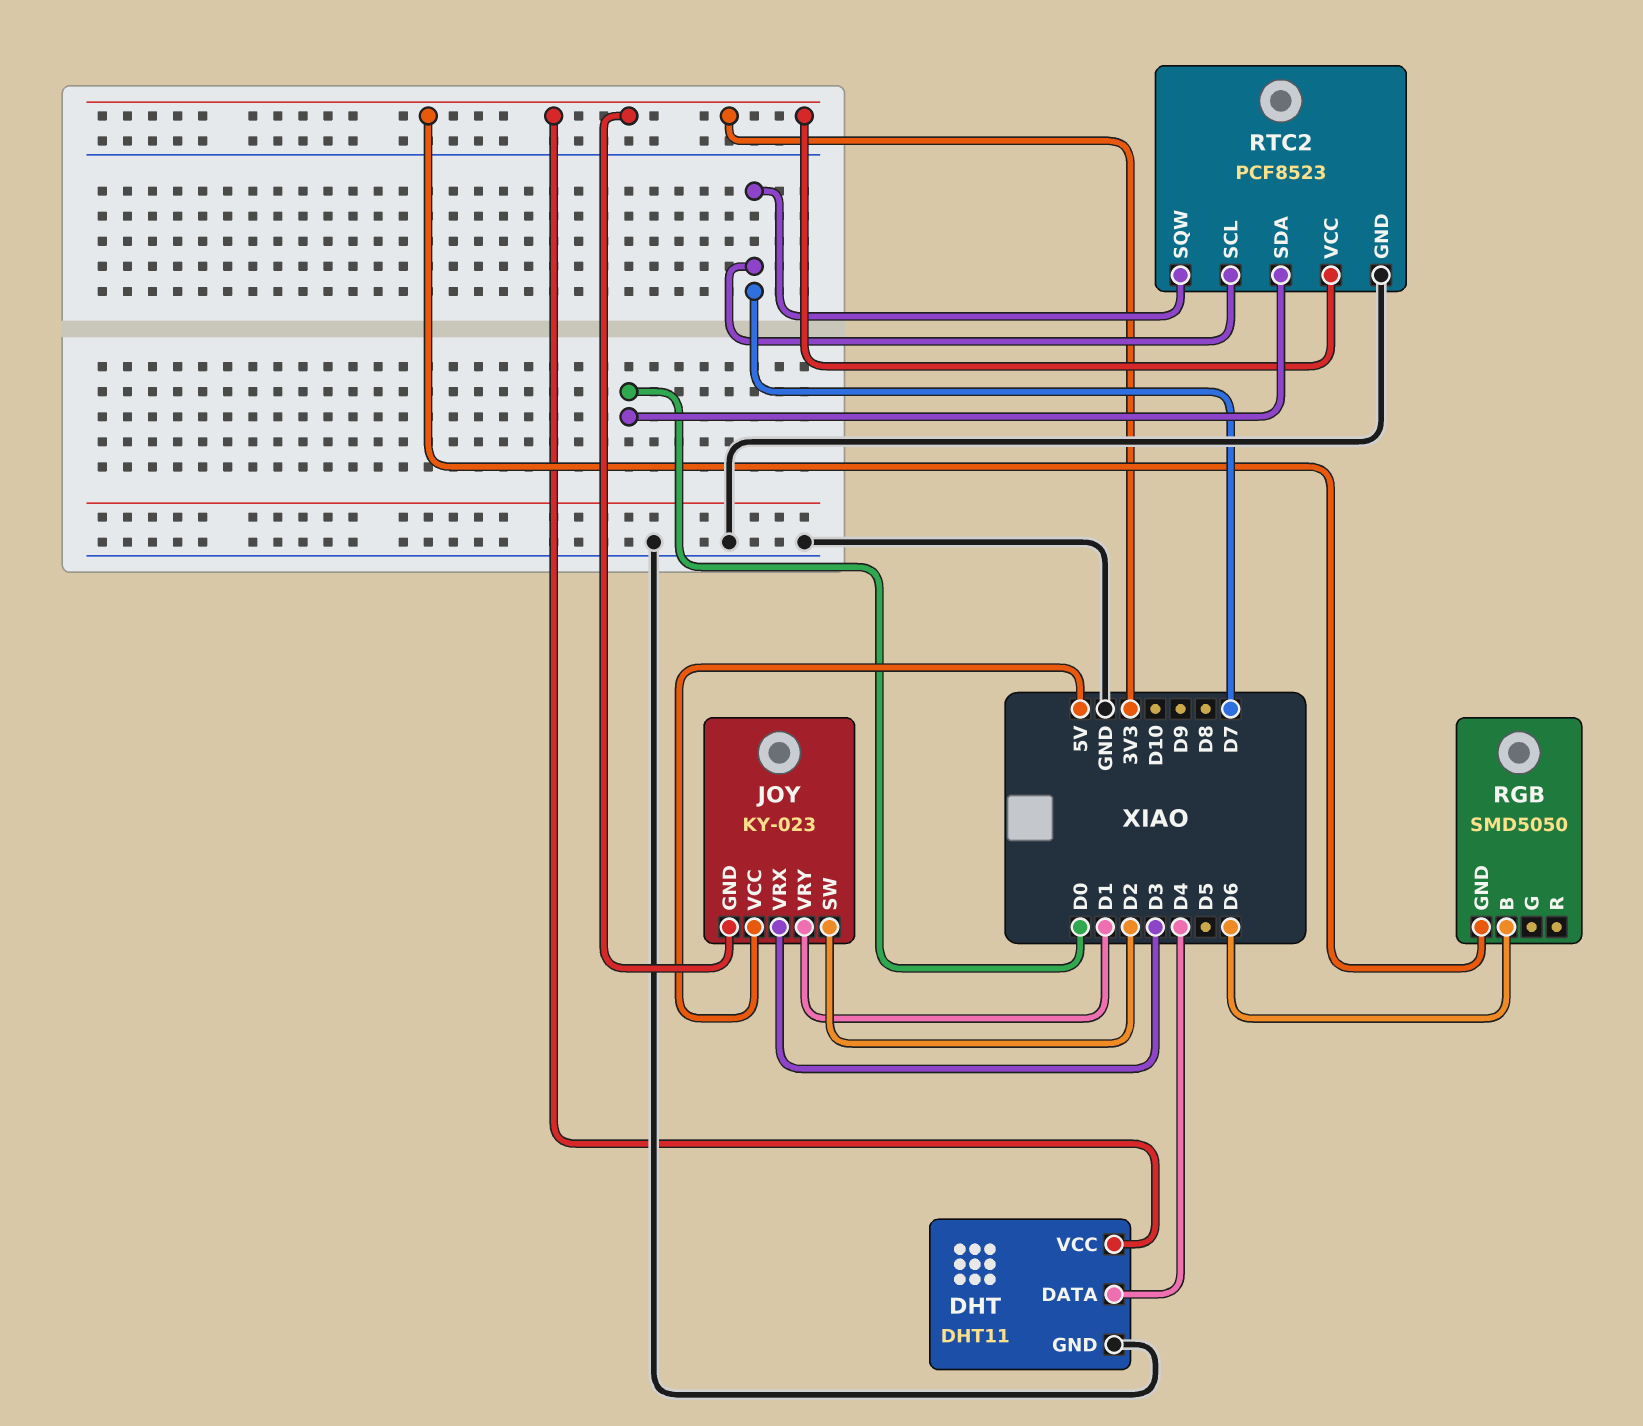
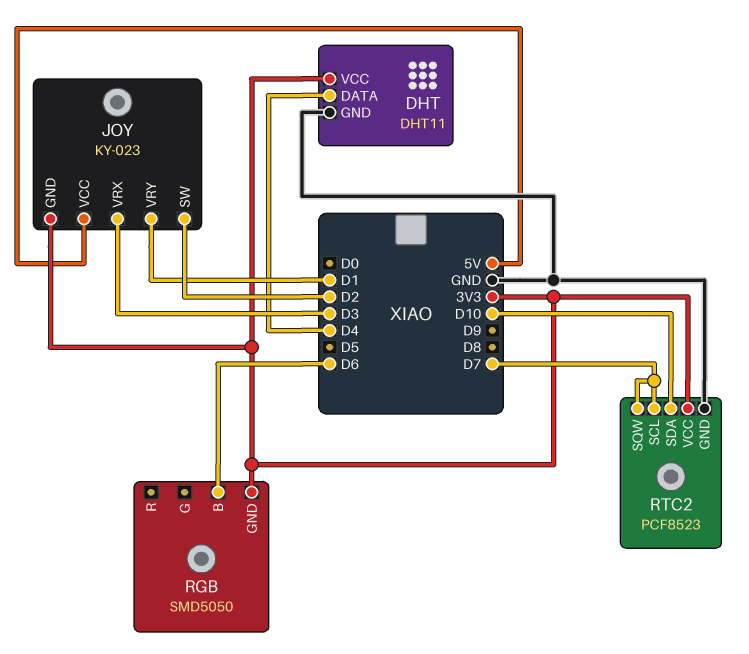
RTC2 pin SDA: D0 -> D10

